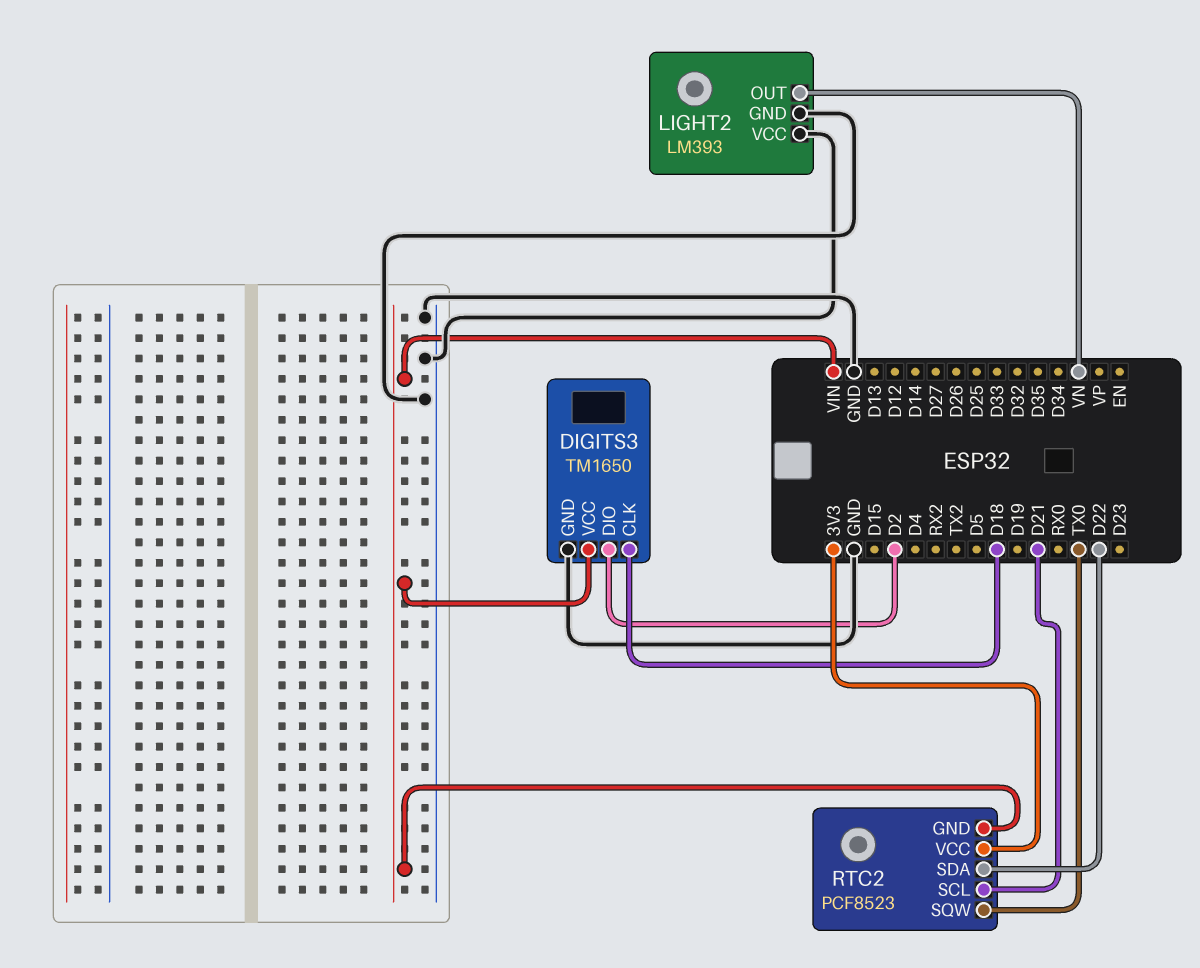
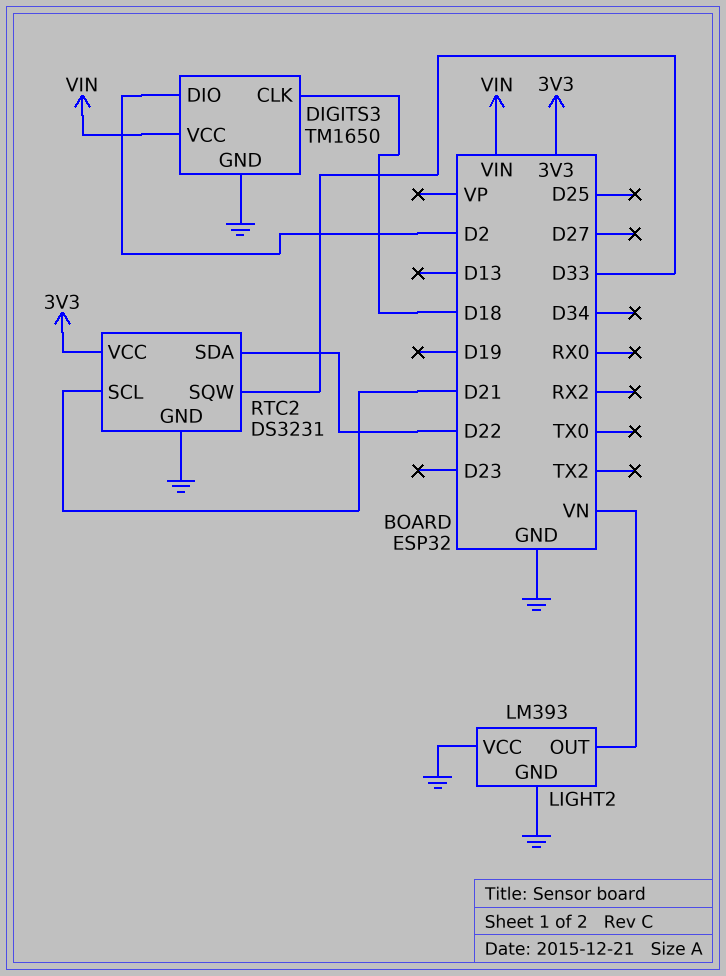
RTC2: PCF8523 -> DS3231
RTC2 pin GND: VIN -> GND
RTC2 pin SQW: TX0 -> D33

